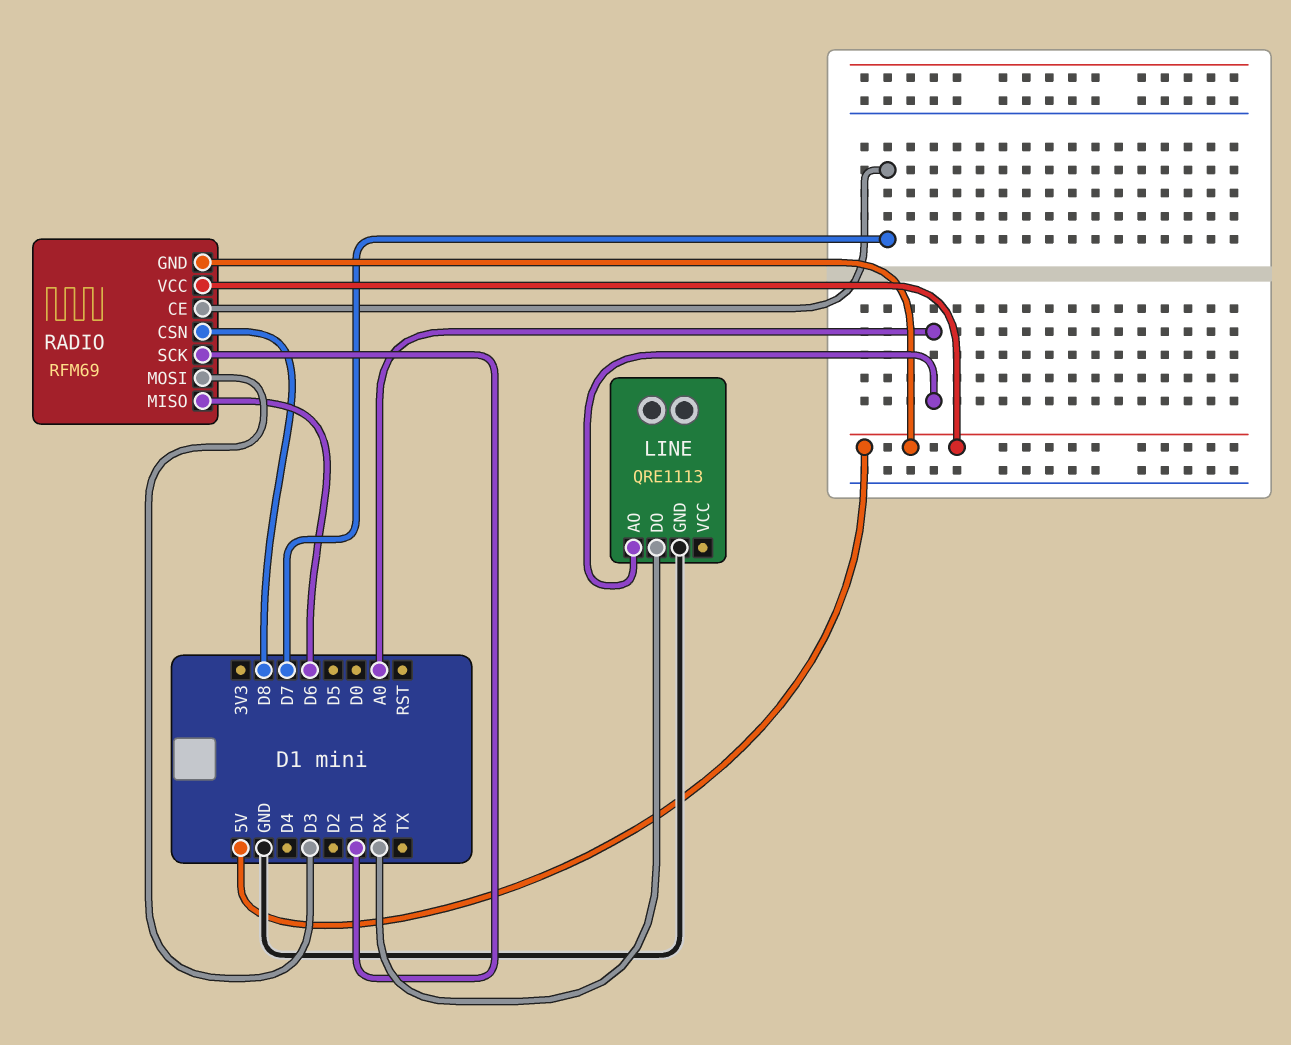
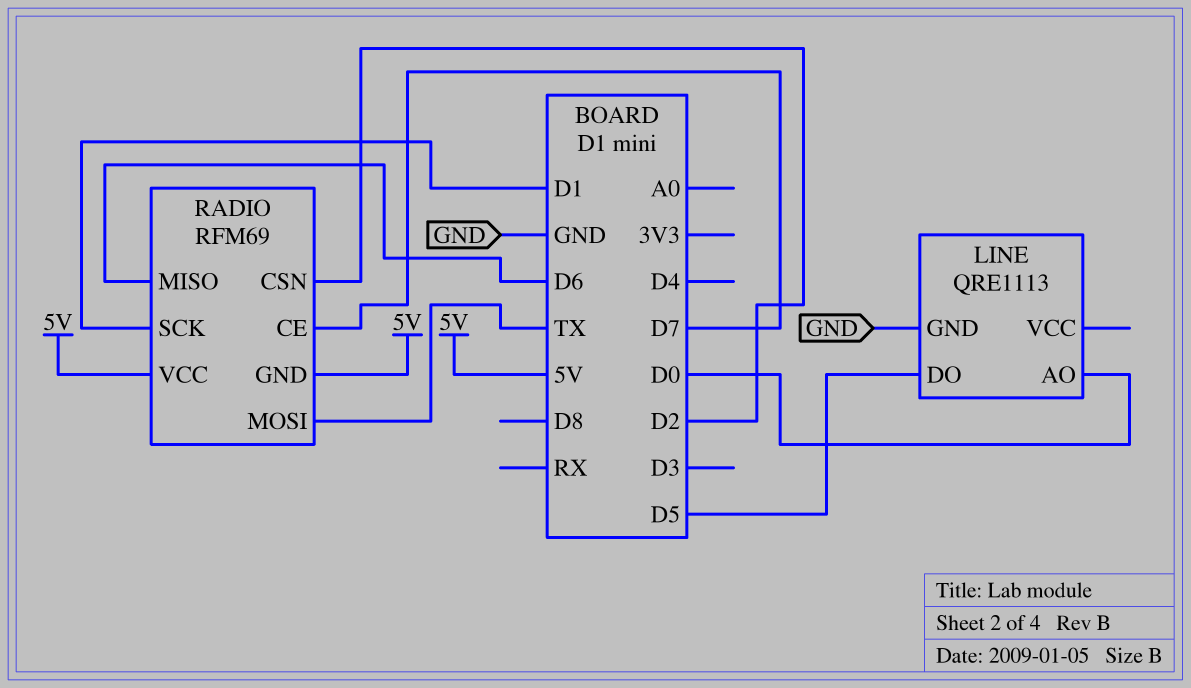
LINE pin AO: A0 -> D0
LINE pin DO: RX -> D5
RADIO pin CSN: D8 -> D2
RADIO pin MOSI: D3 -> TX

